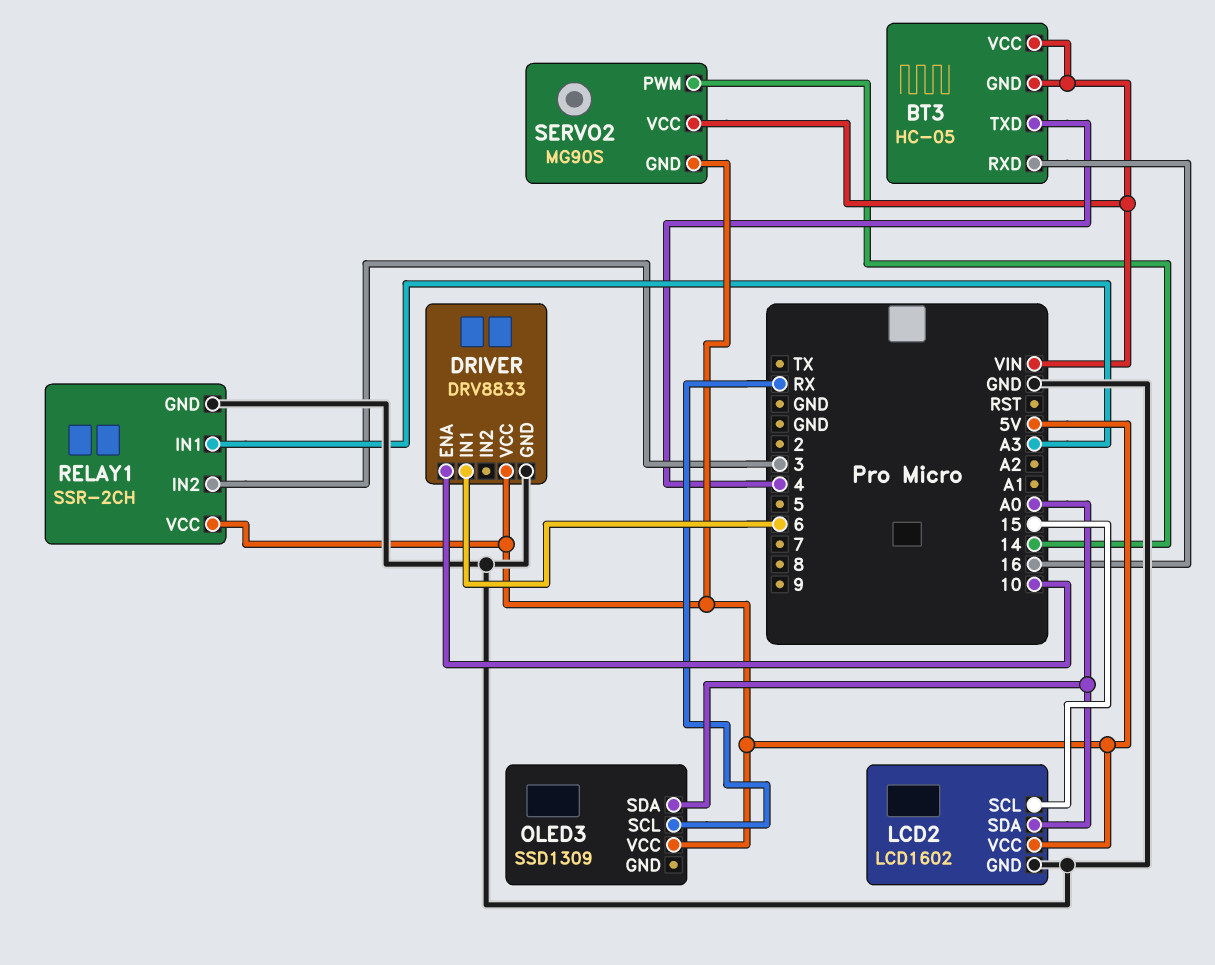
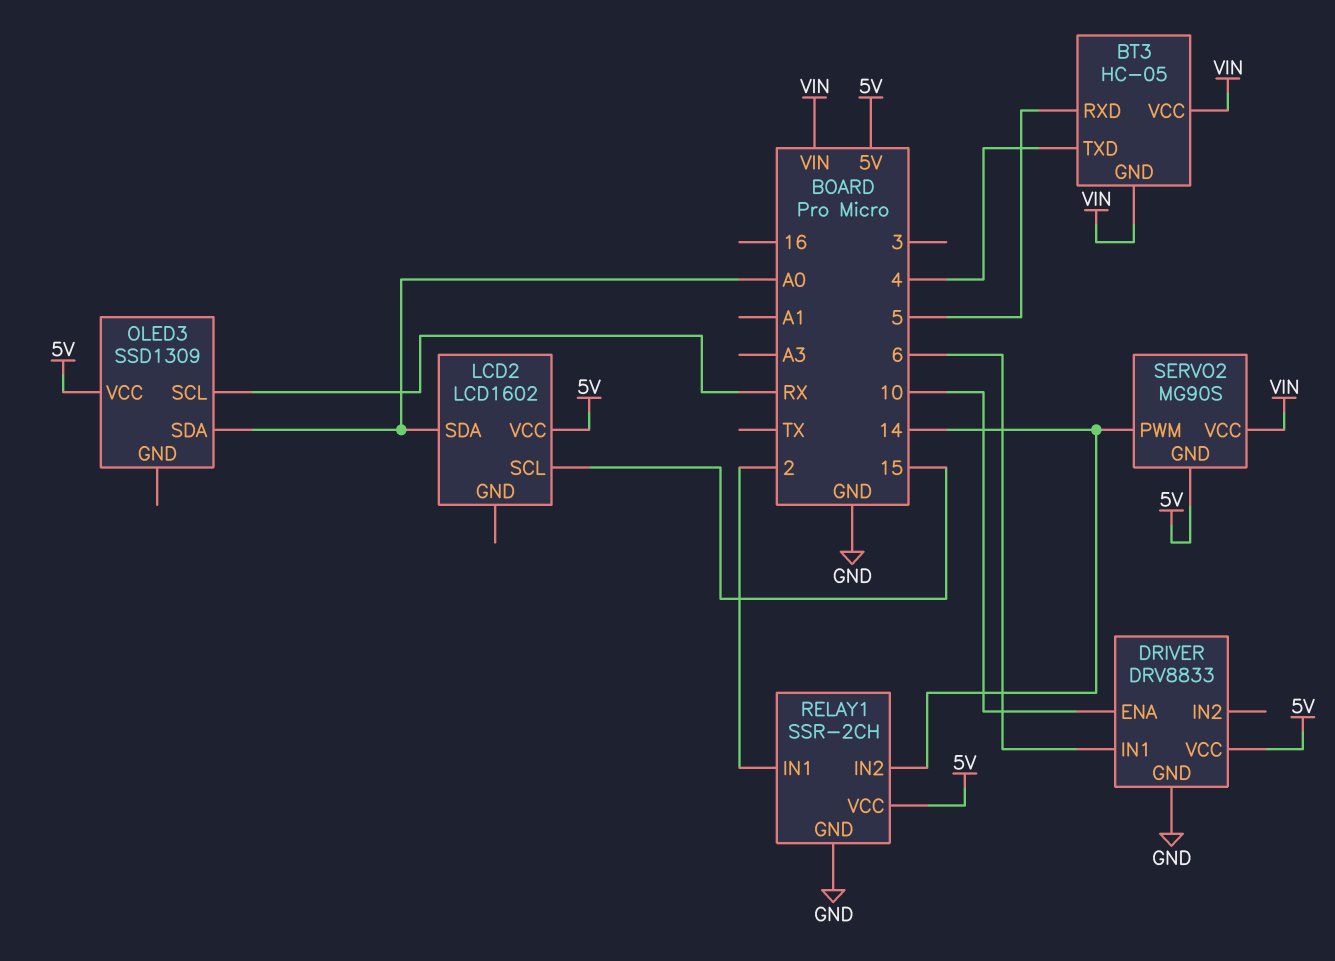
BT3 pin RXD: 16 -> 5
LCD2 pin GND: GND -> none
RELAY1 pin IN1: A3 -> 2
RELAY1 pin IN2: 3 -> 14

